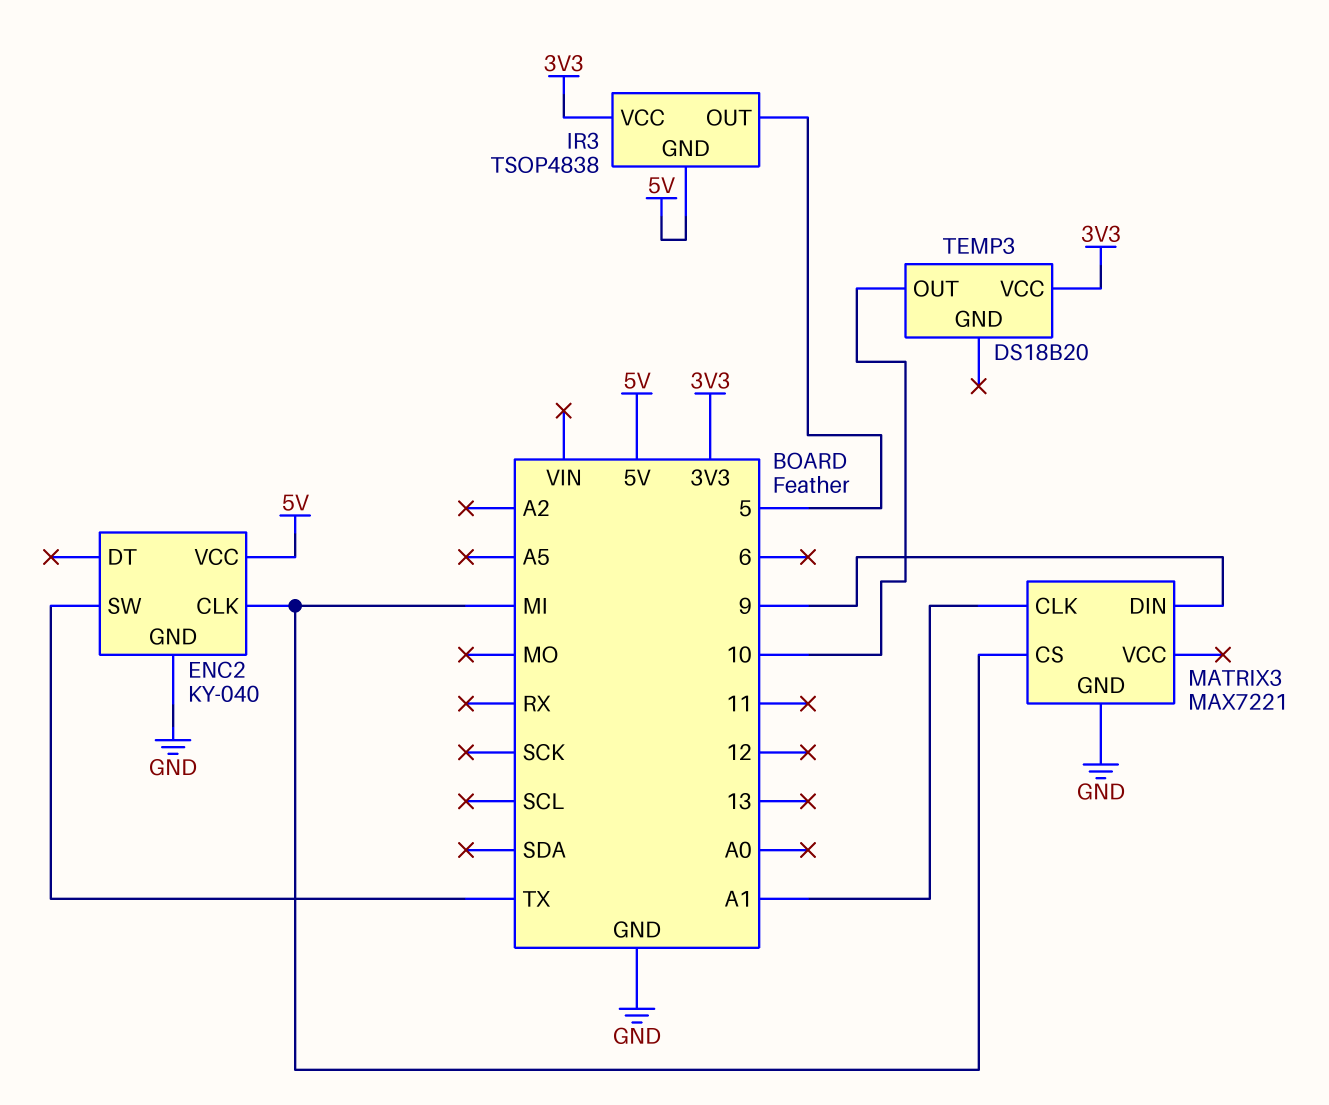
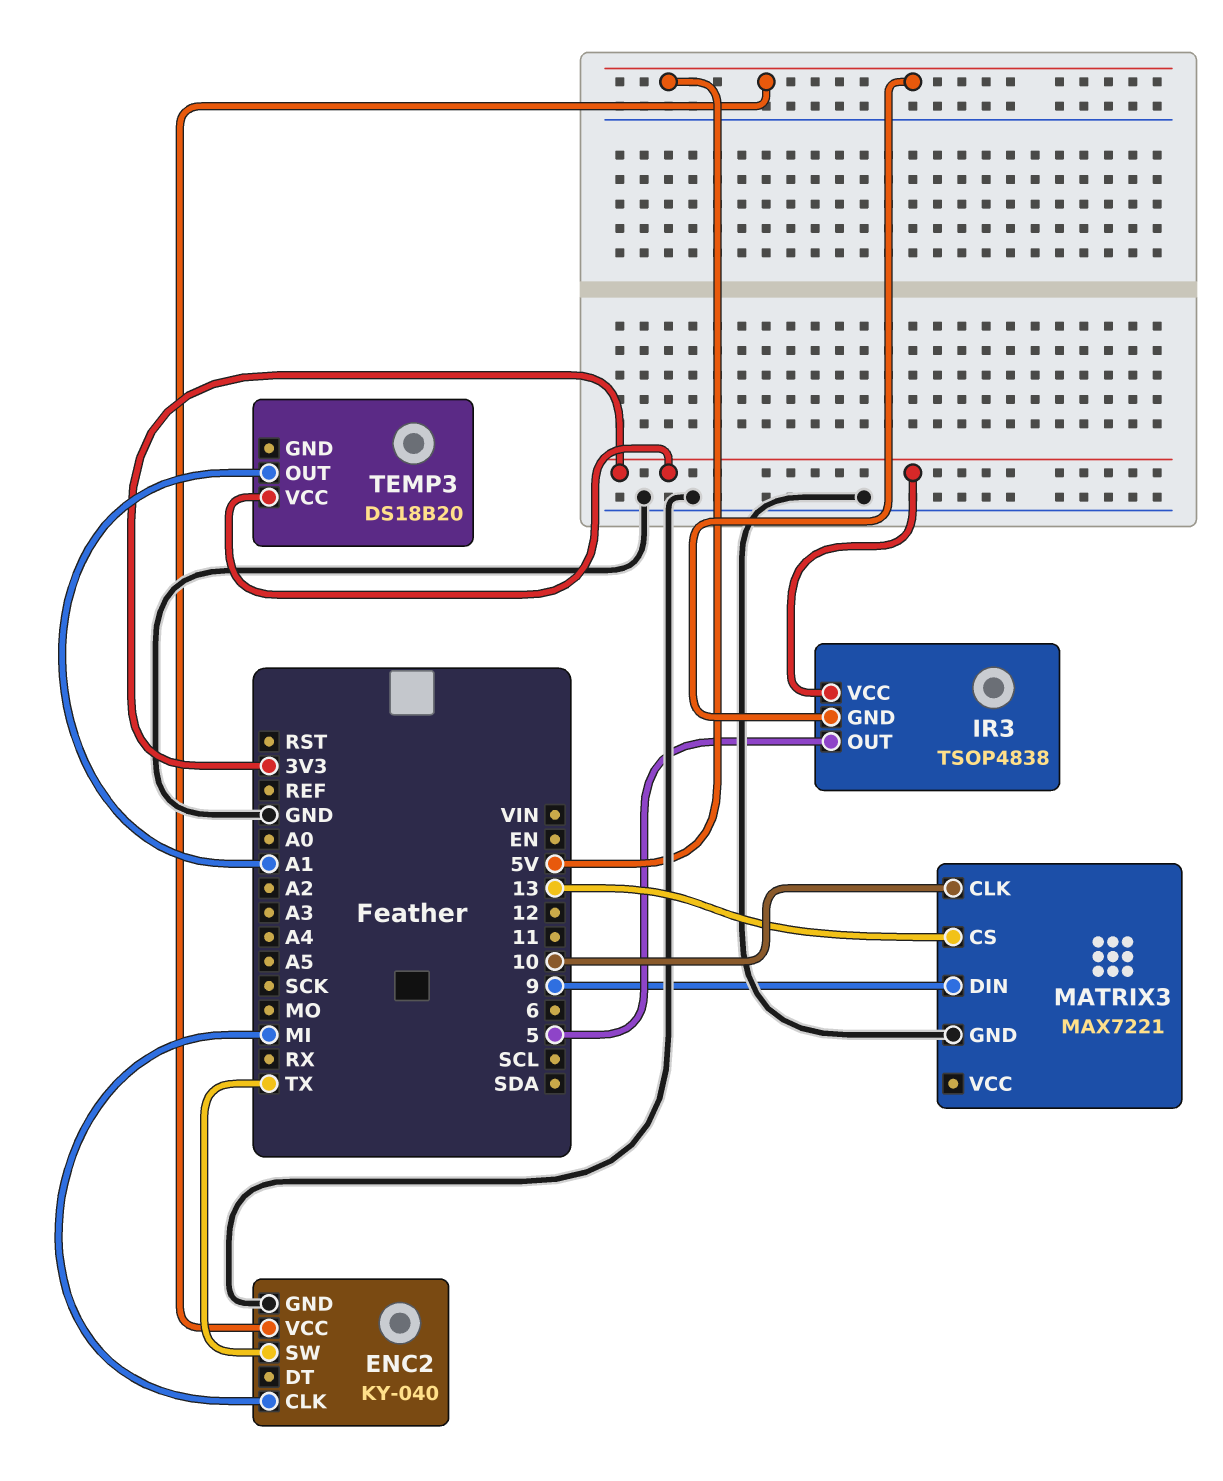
MATRIX3 pin CLK: A1 -> 10
MATRIX3 pin CS: MI -> 13
TEMP3 pin OUT: 10 -> A1

